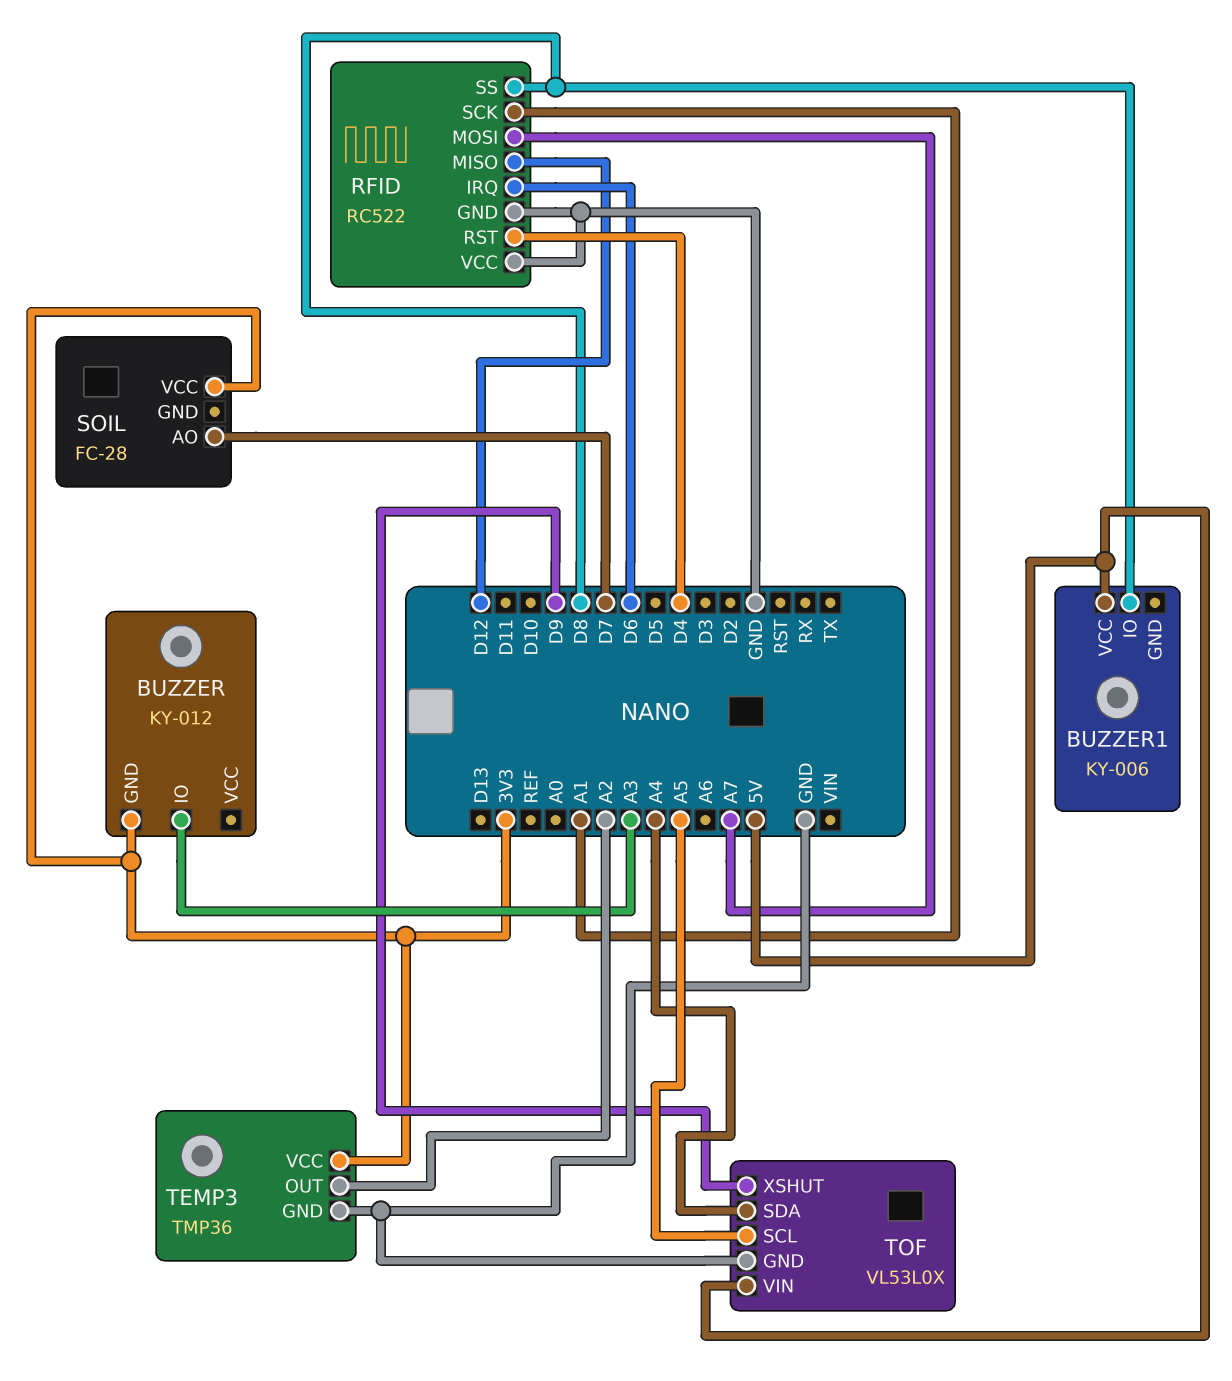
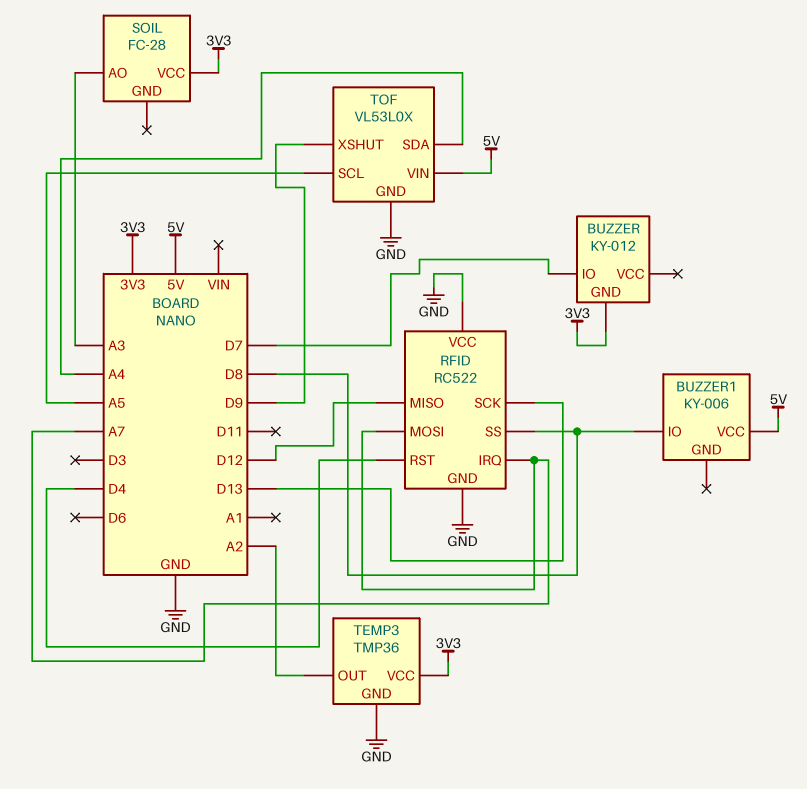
BUZZER pin IO: A3 -> D7
RFID pin IRQ: D6 -> A7
RFID pin SCK: A1 -> D13
SOIL pin AO: D7 -> A3

